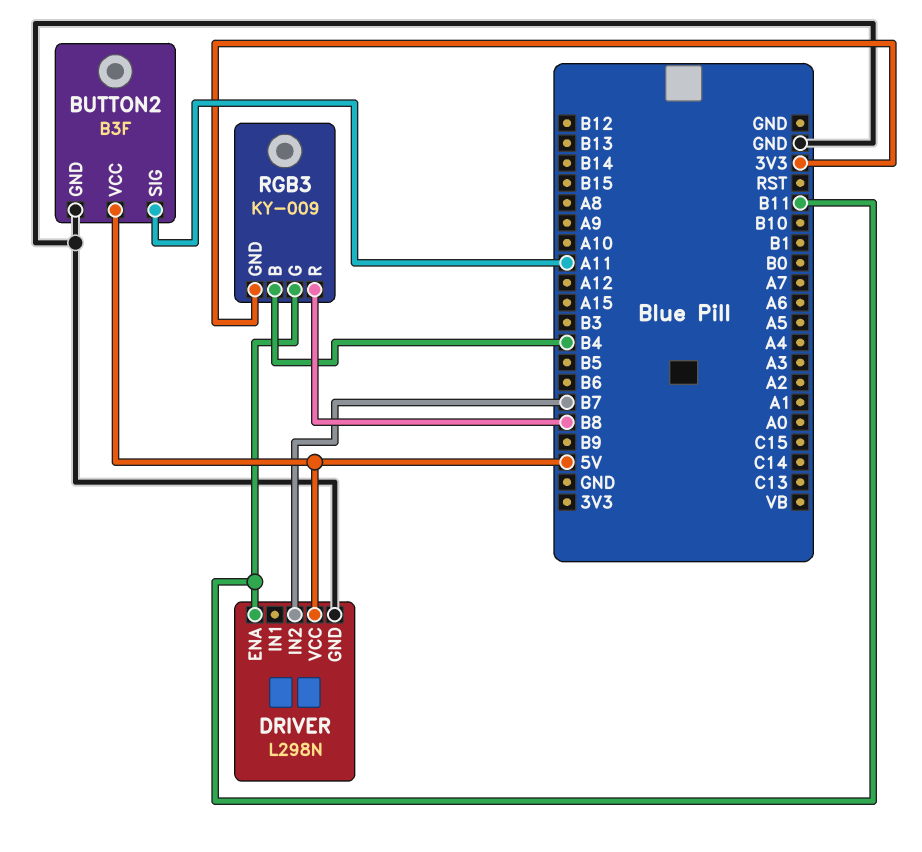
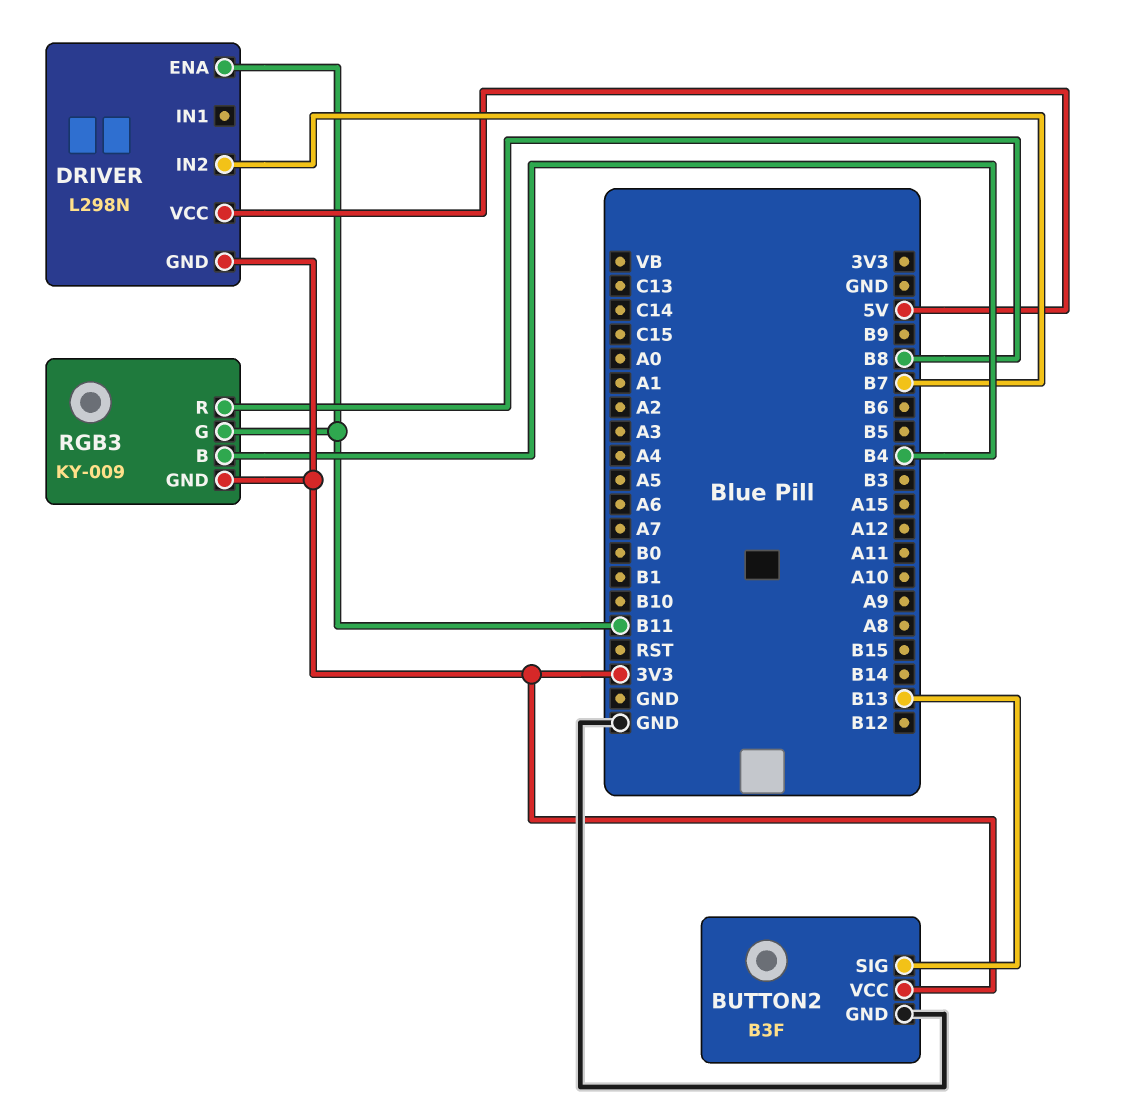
BUTTON2 pin SIG: A11 -> B13
BUTTON2 pin VCC: 5V -> 3V3
DRIVER pin GND: GND -> 3V3

